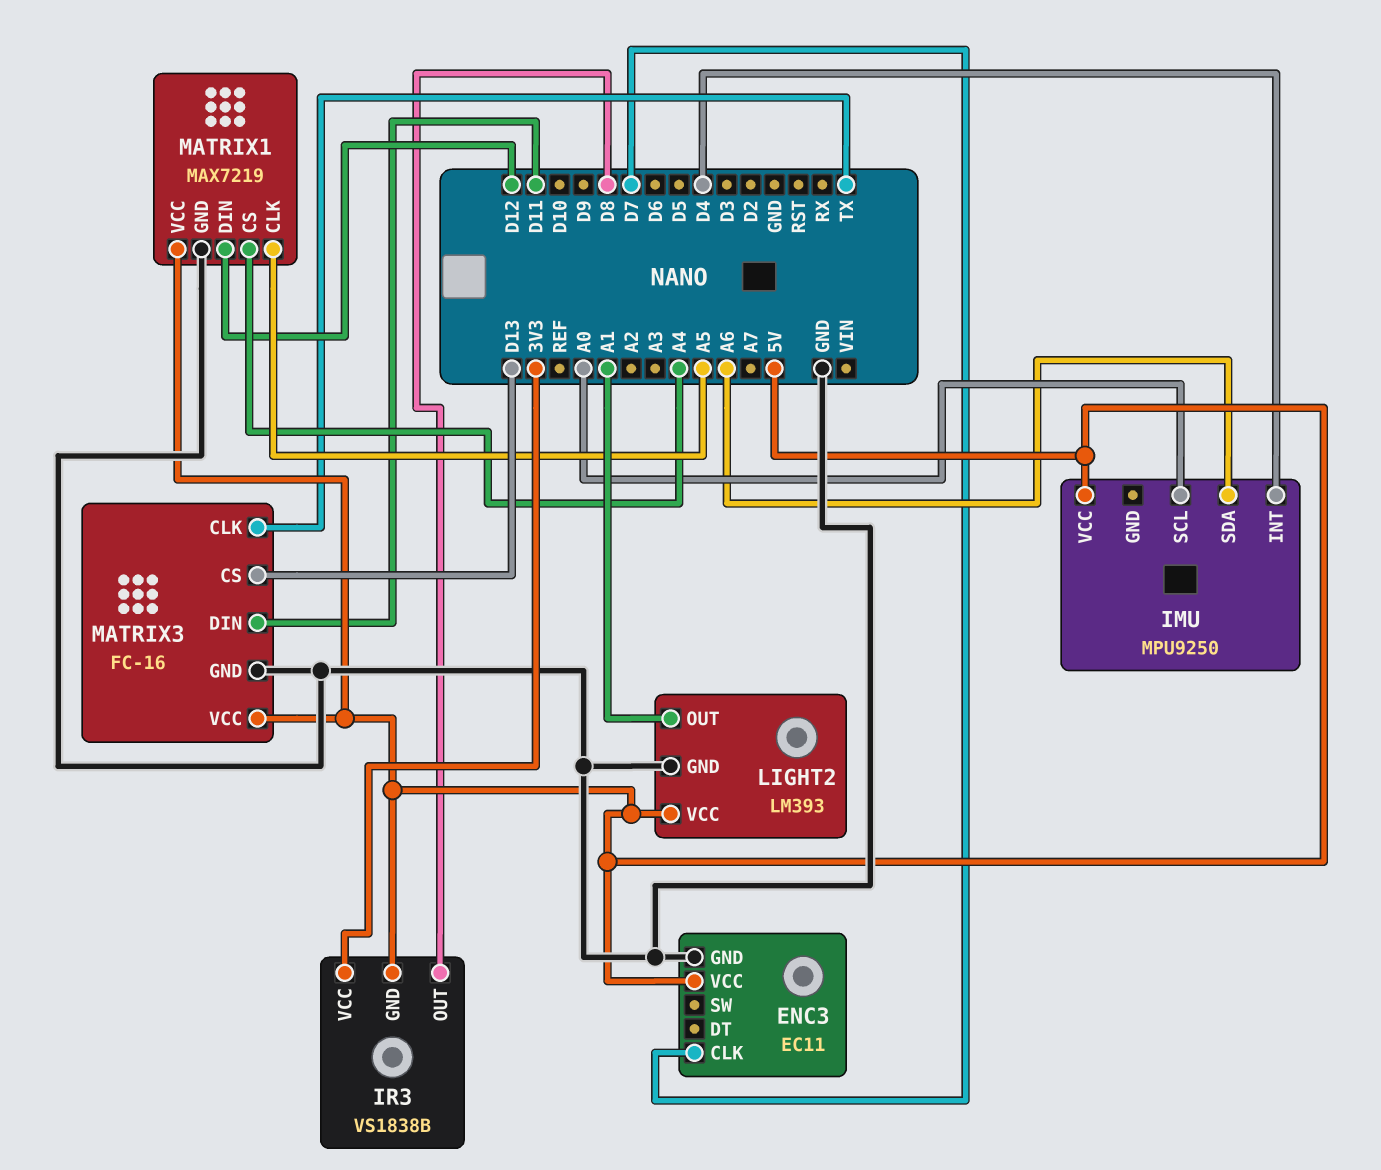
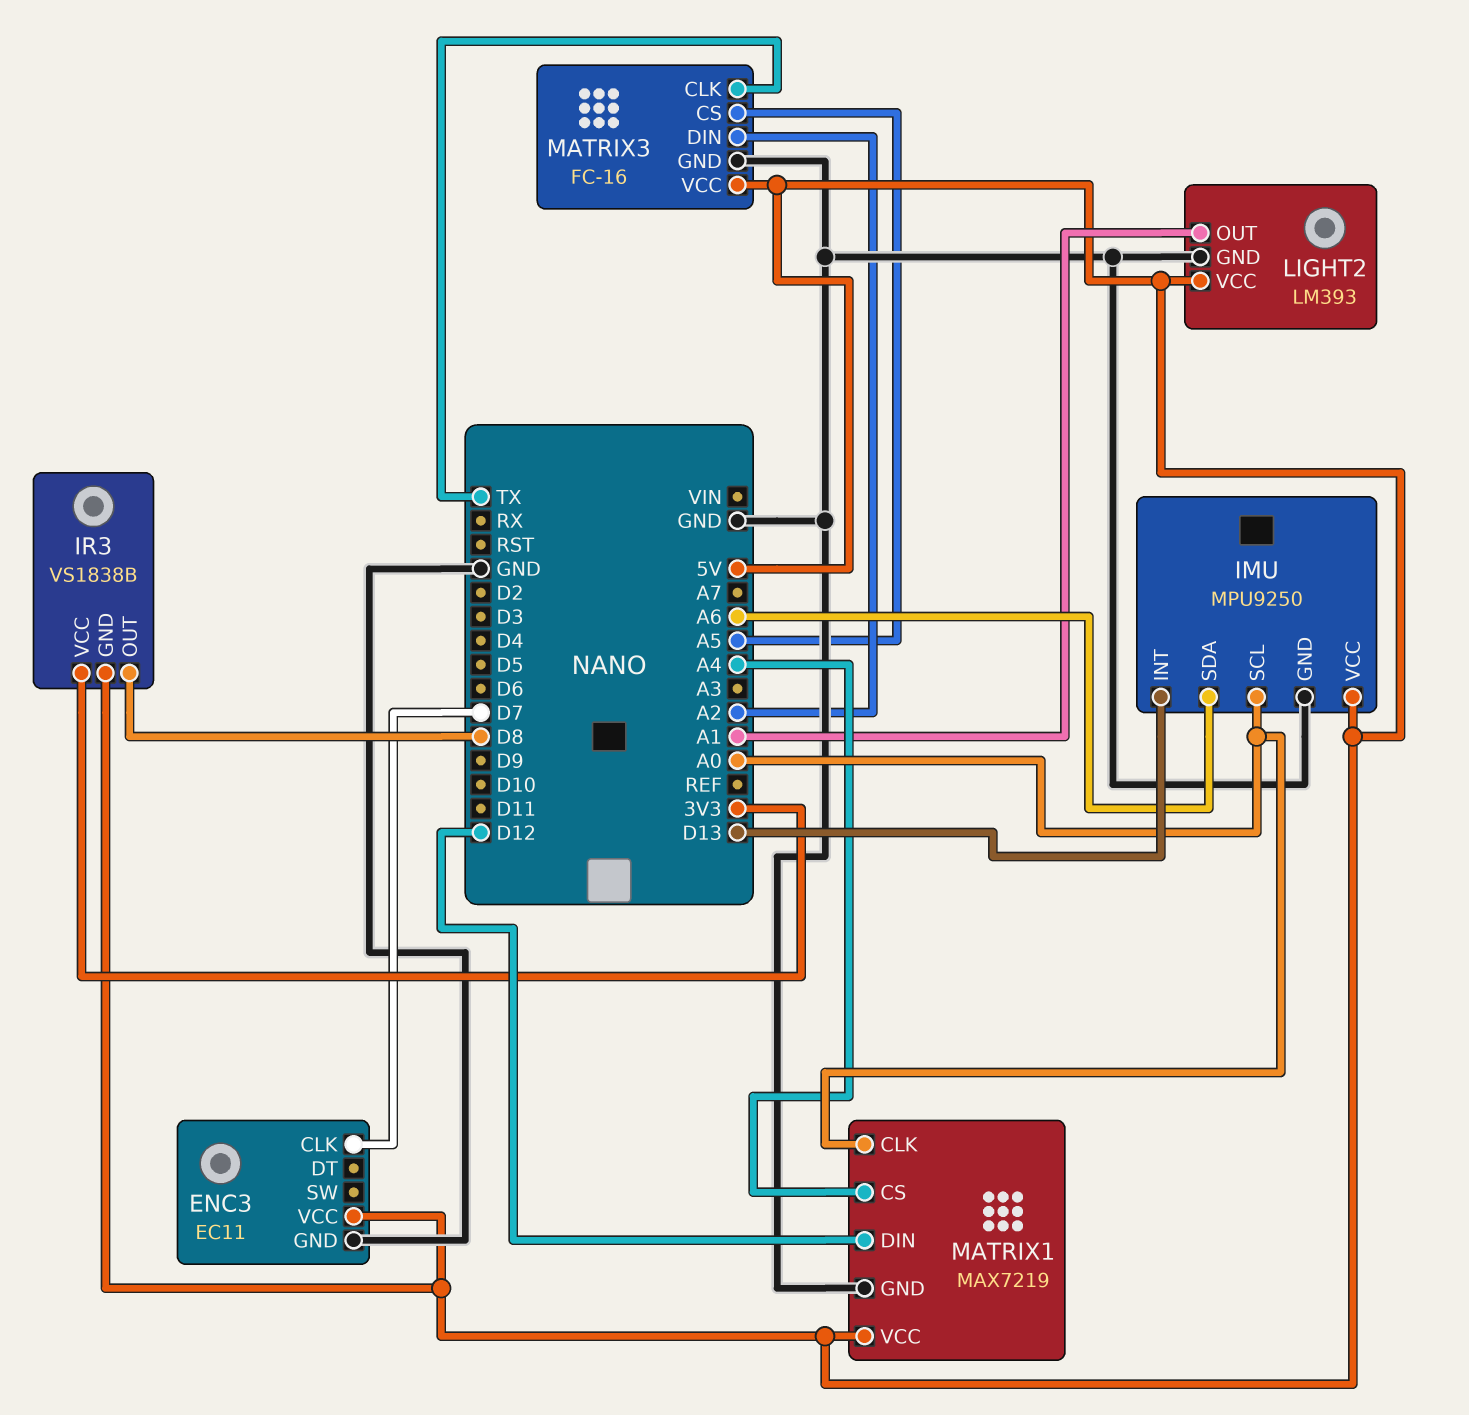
IMU pin GND: none -> GND
IMU pin INT: D4 -> D13
MATRIX1 pin CLK: A5 -> A0
MATRIX3 pin CS: D13 -> A5
MATRIX3 pin DIN: D11 -> A2

